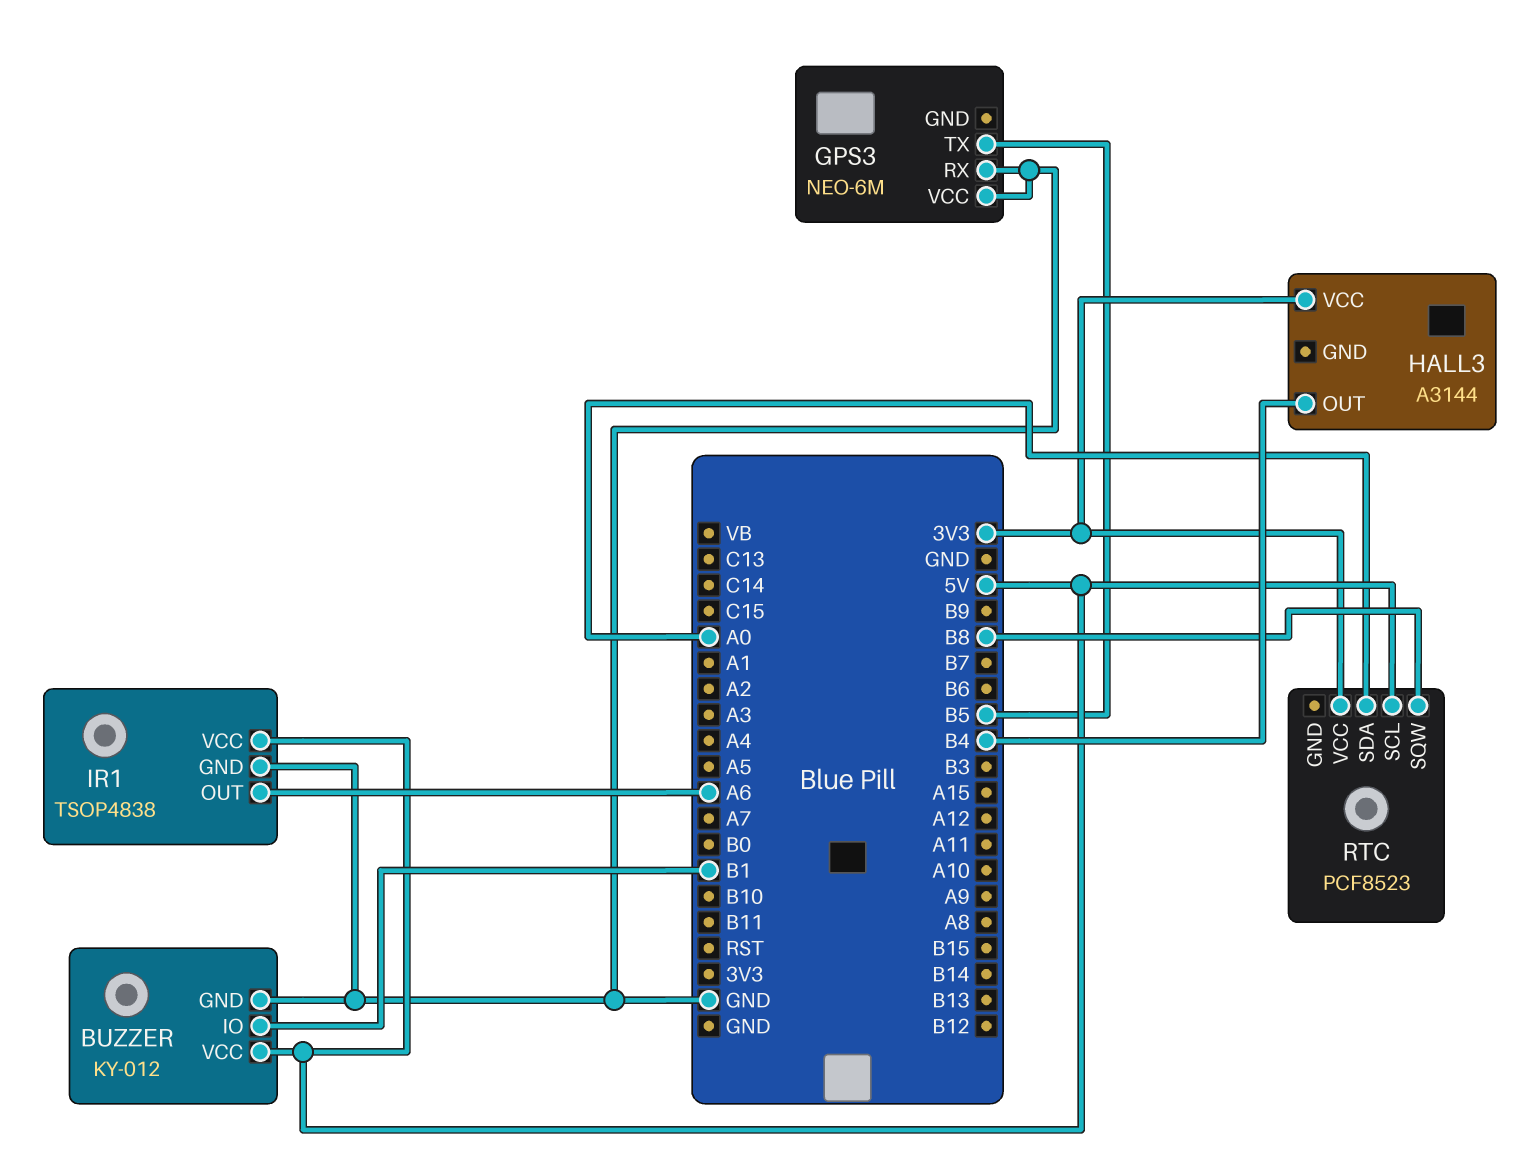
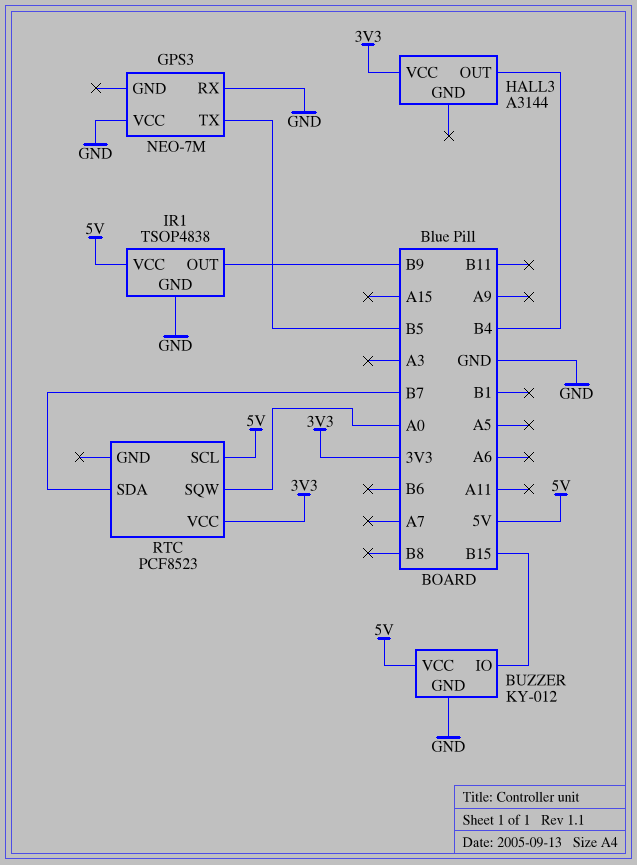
BUZZER pin IO: B1 -> B15
GPS3: NEO-6M -> NEO-7M
IR1 pin OUT: A6 -> B9
RTC pin SDA: A0 -> B7
RTC pin SQW: B8 -> A0

